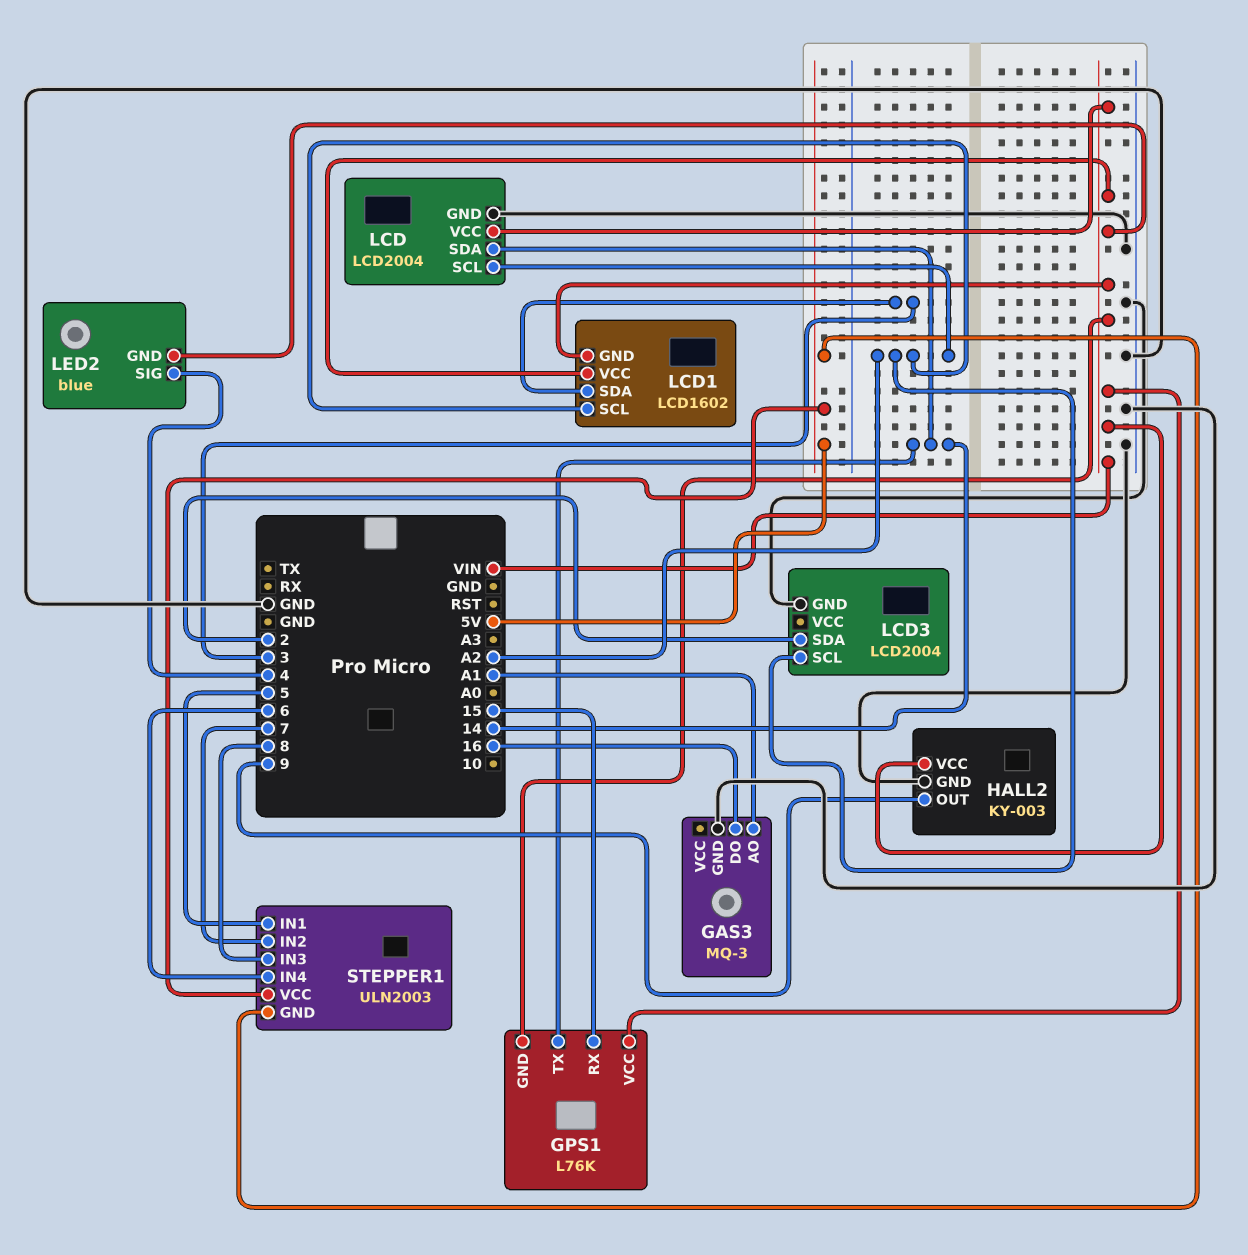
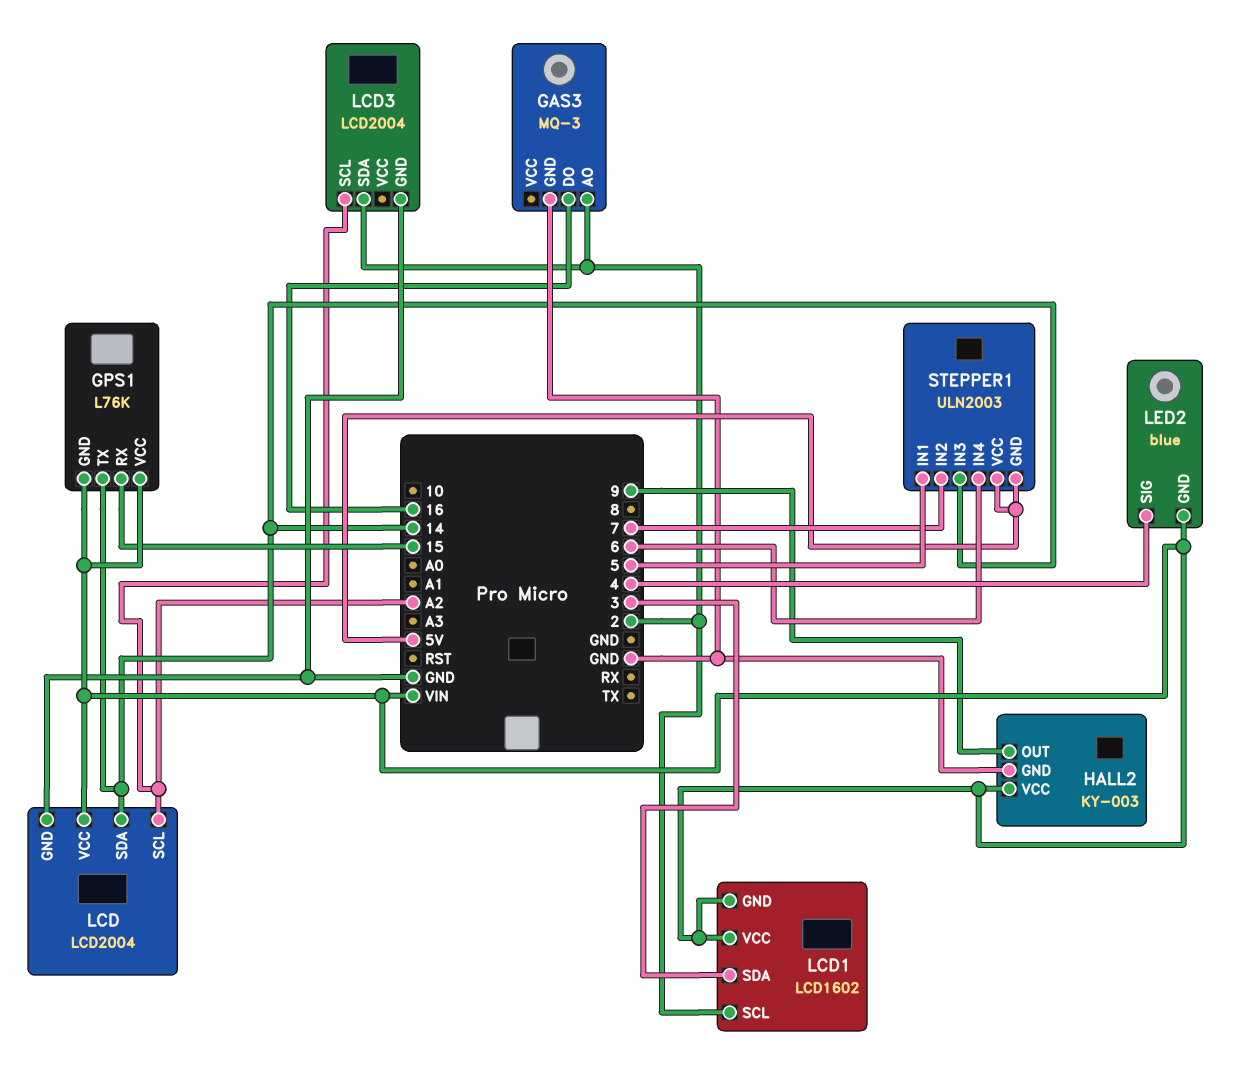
GAS3 pin AO: A1 -> 2
LCD1 pin SCL: A2 -> 2
STEPPER1 pin IN3: 8 -> 14

